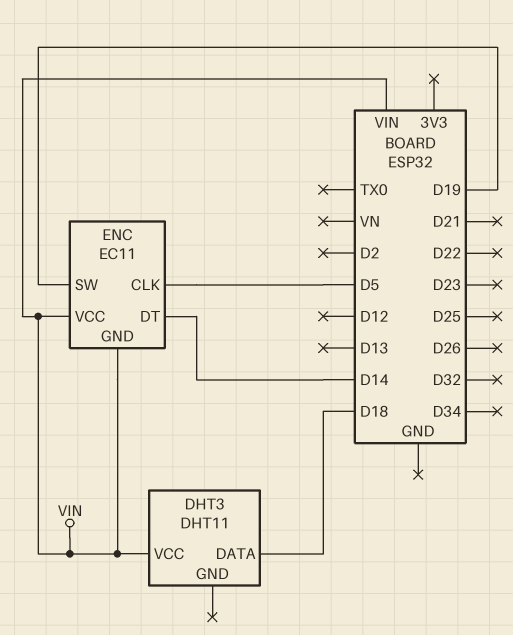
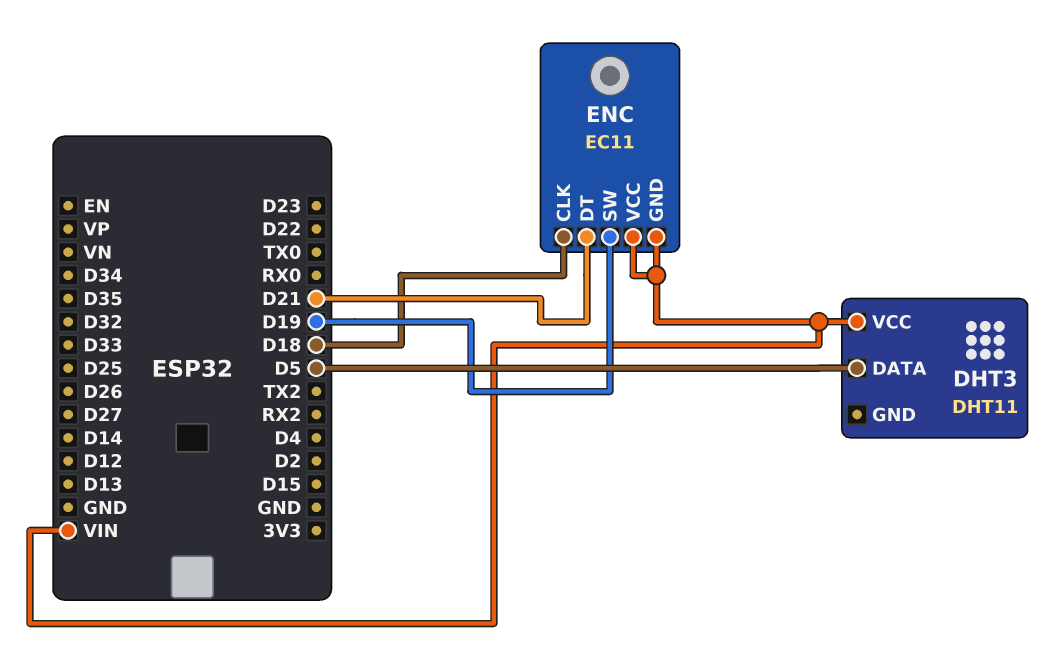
DHT3 pin DATA: D18 -> D5
ENC pin CLK: D5 -> D18
ENC pin DT: D14 -> D21

